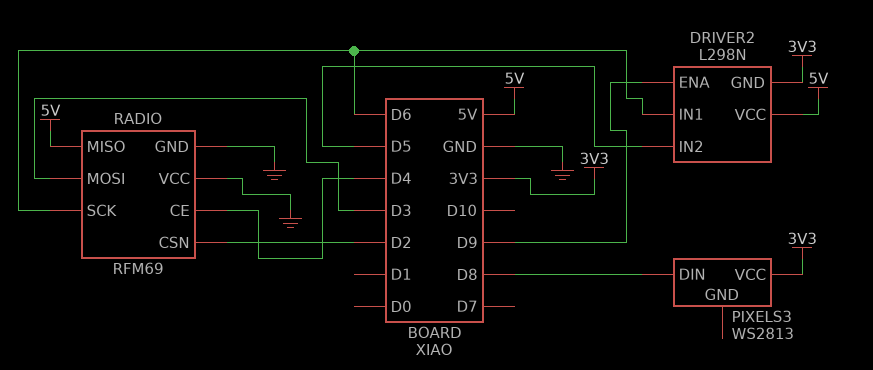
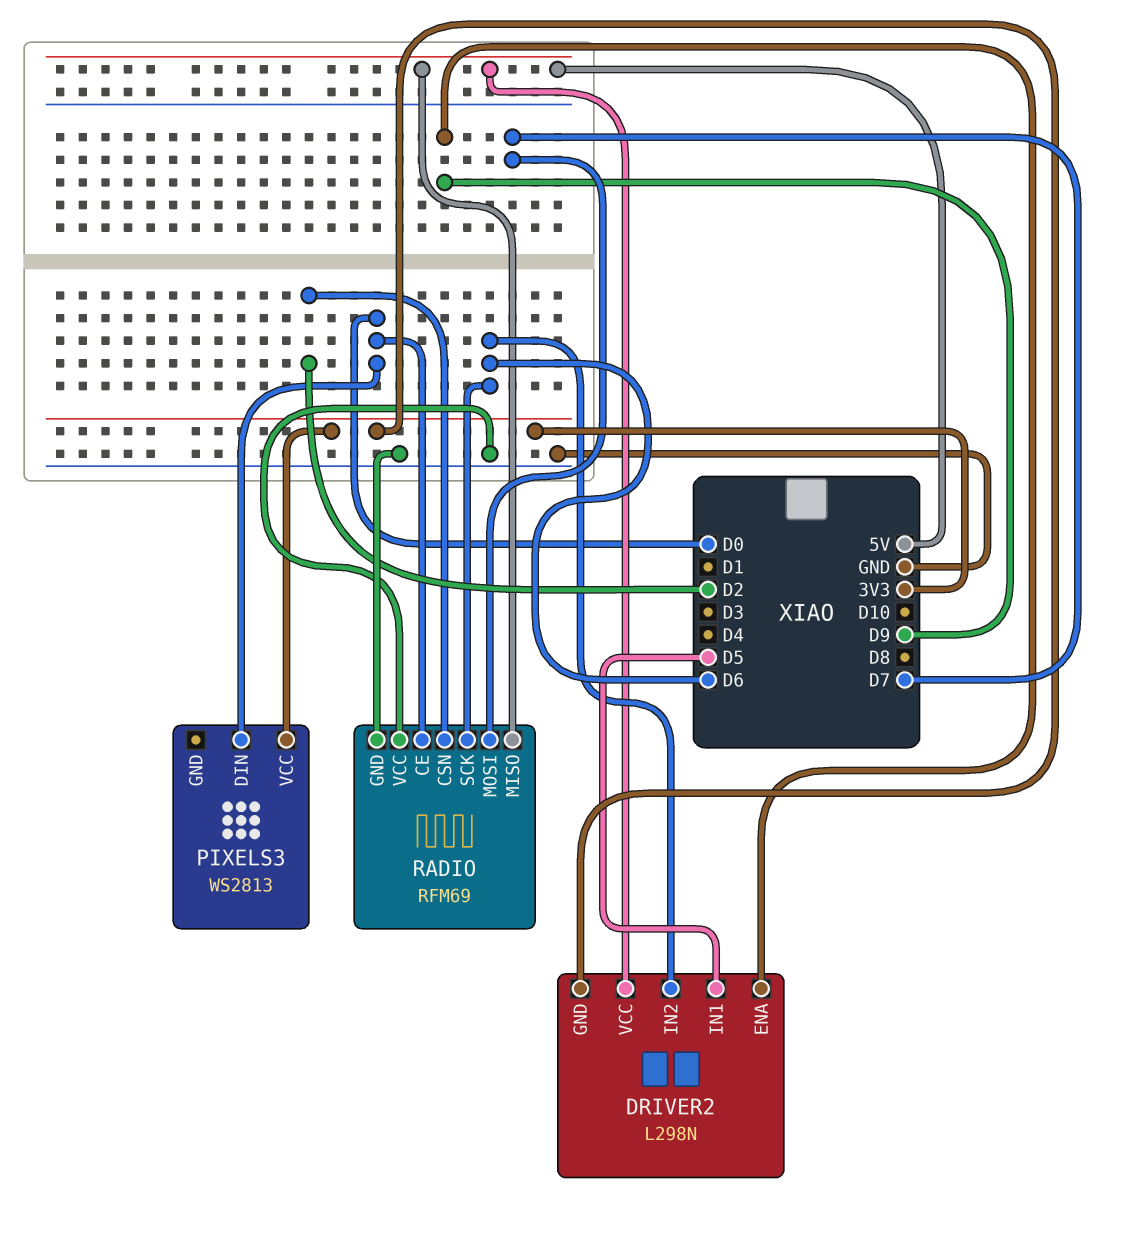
DRIVER2 pin IN1: D6 -> D5
DRIVER2 pin IN2: D5 -> D6
PIXELS3 pin DIN: D8 -> D0
RADIO pin CE: D4 -> D0
RADIO pin MOSI: D3 -> D7

